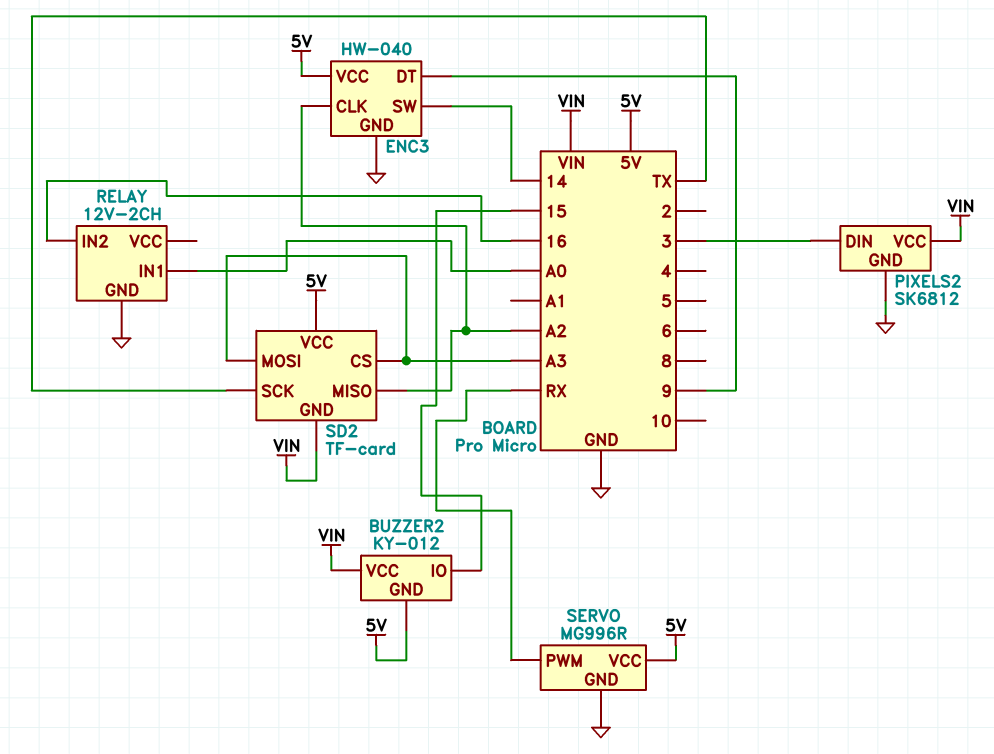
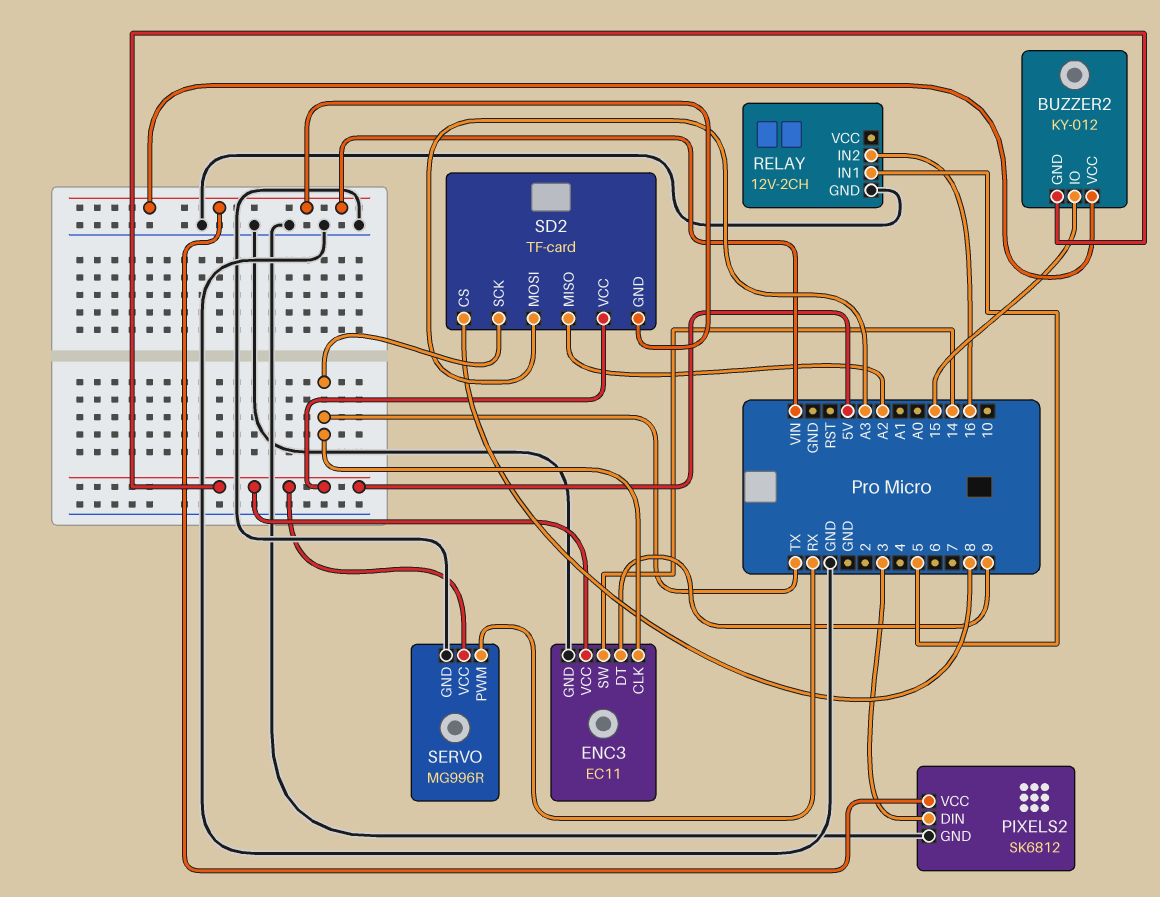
ENC3: HW-040 -> EC11
ENC3 pin CLK: A2 -> TX
RELAY pin IN1: A0 -> 5
SD2 pin CS: A3 -> 8

